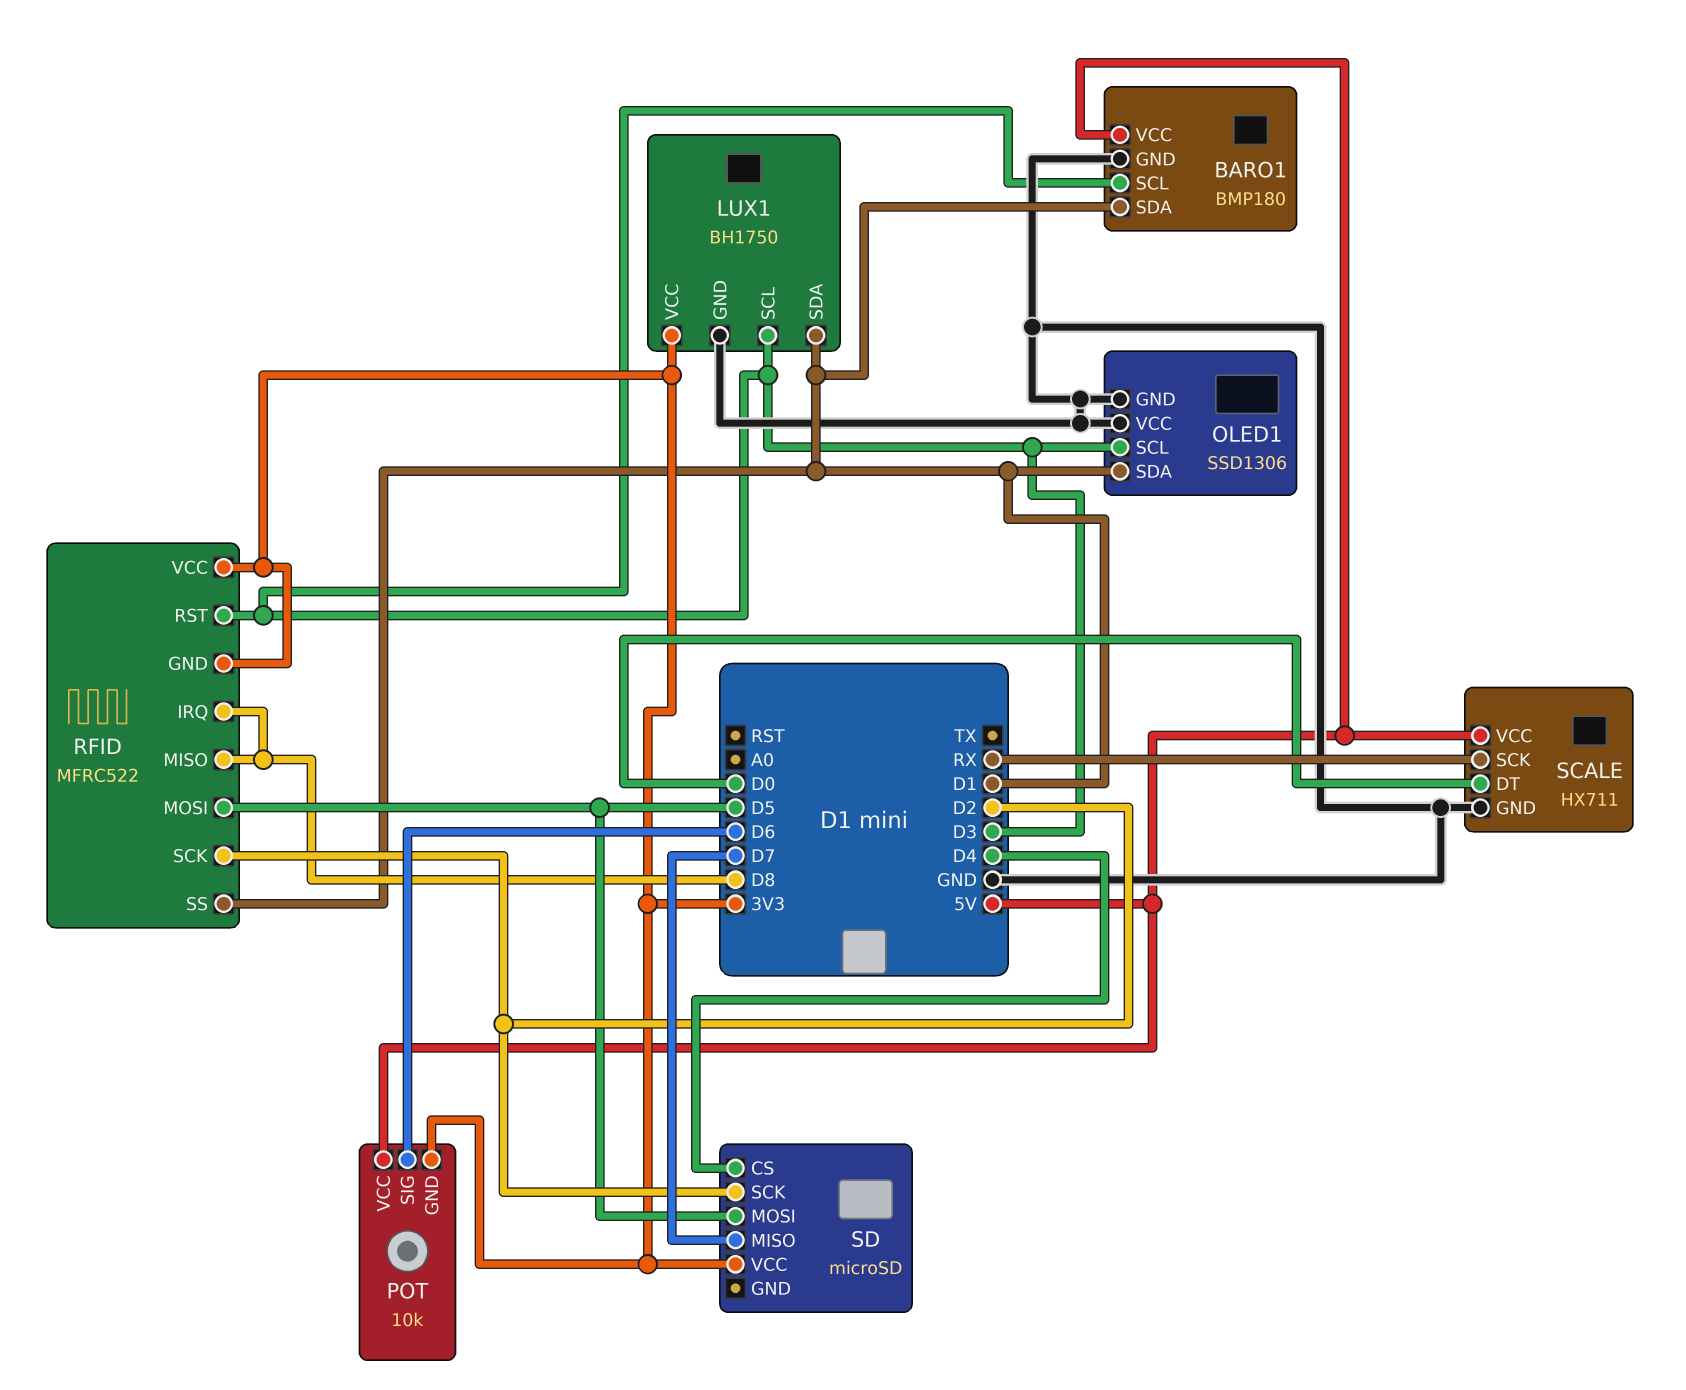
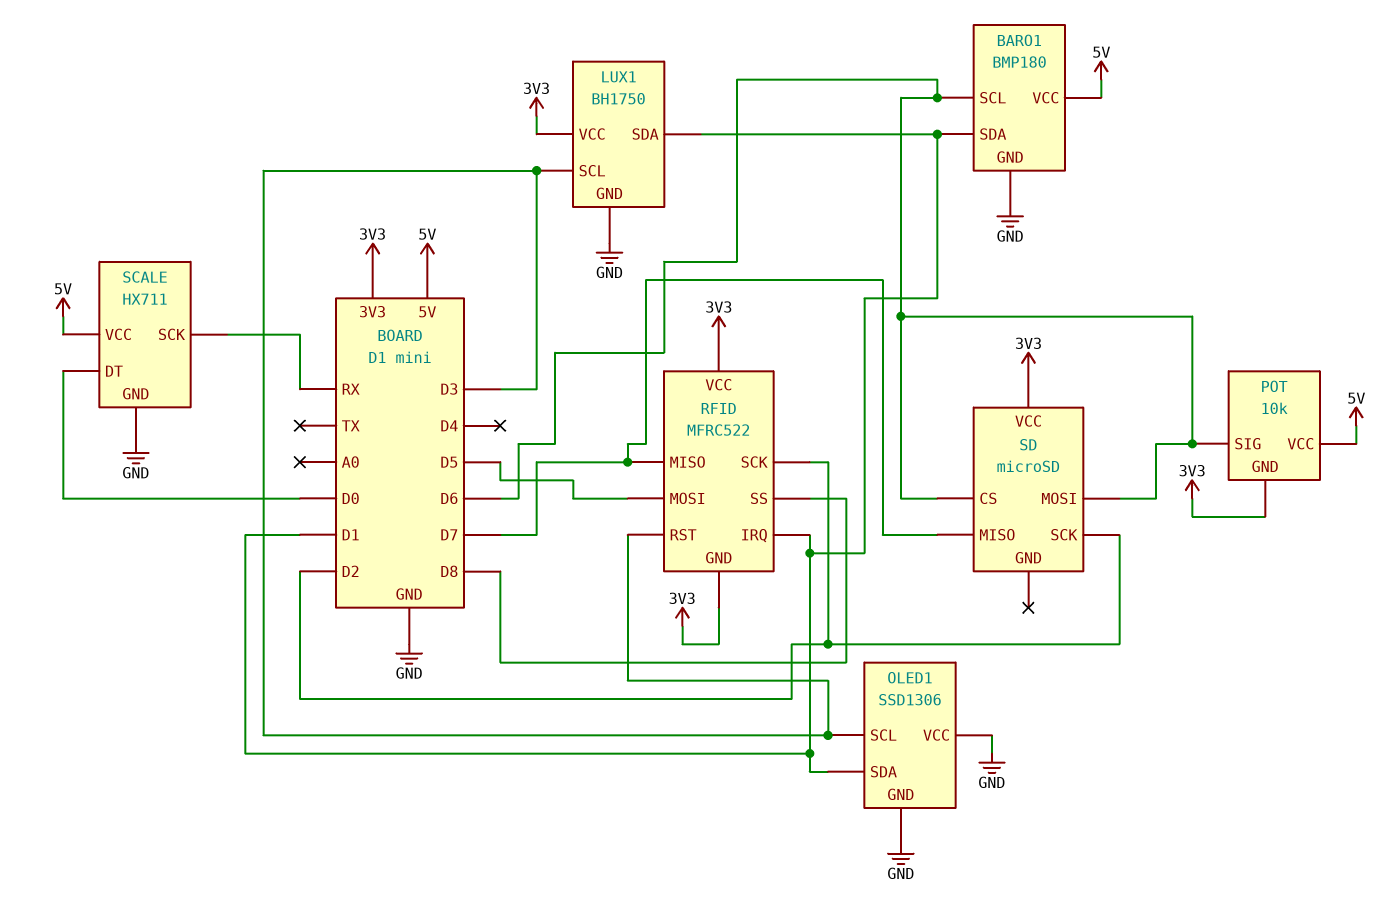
BARO1 pin SCL: D3 -> D6
RFID pin IRQ: D8 -> D1
RFID pin MISO: D8 -> D7
RFID pin SS: D1 -> D8
SD pin CS: D4 -> D6
SD pin MOSI: D5 -> D6

